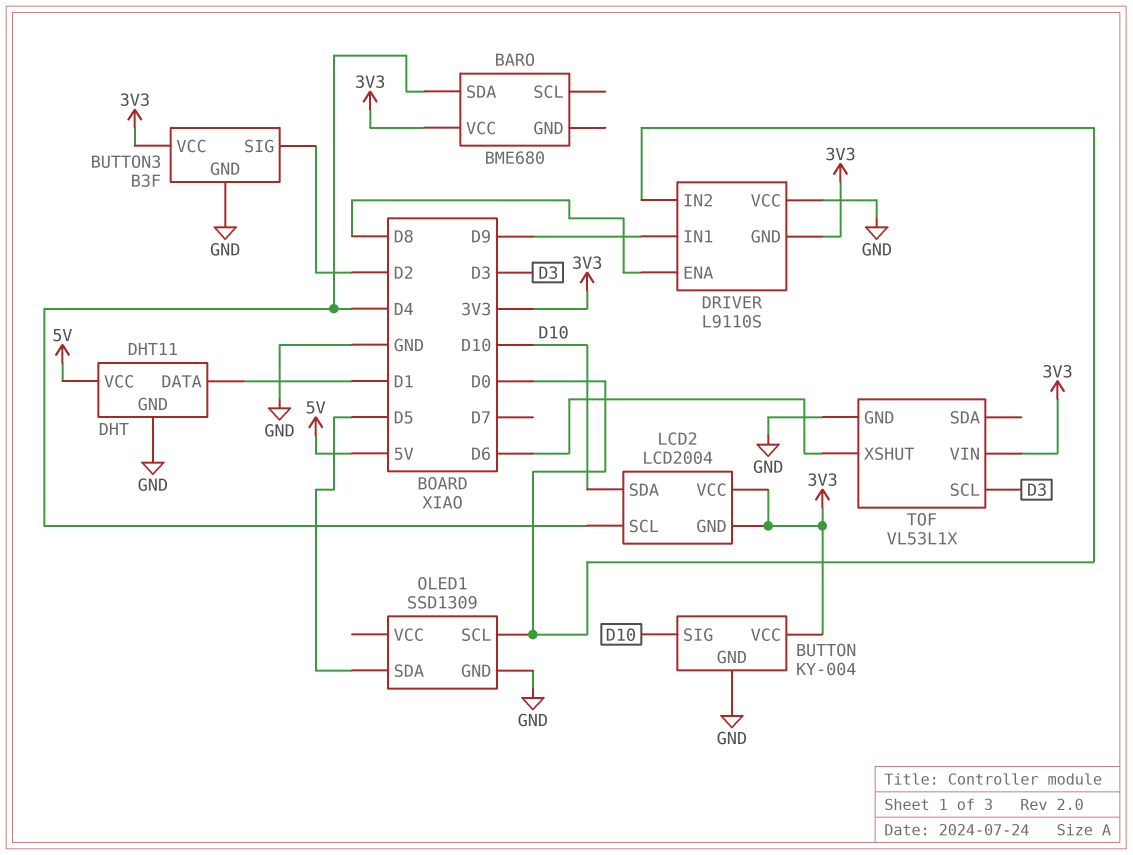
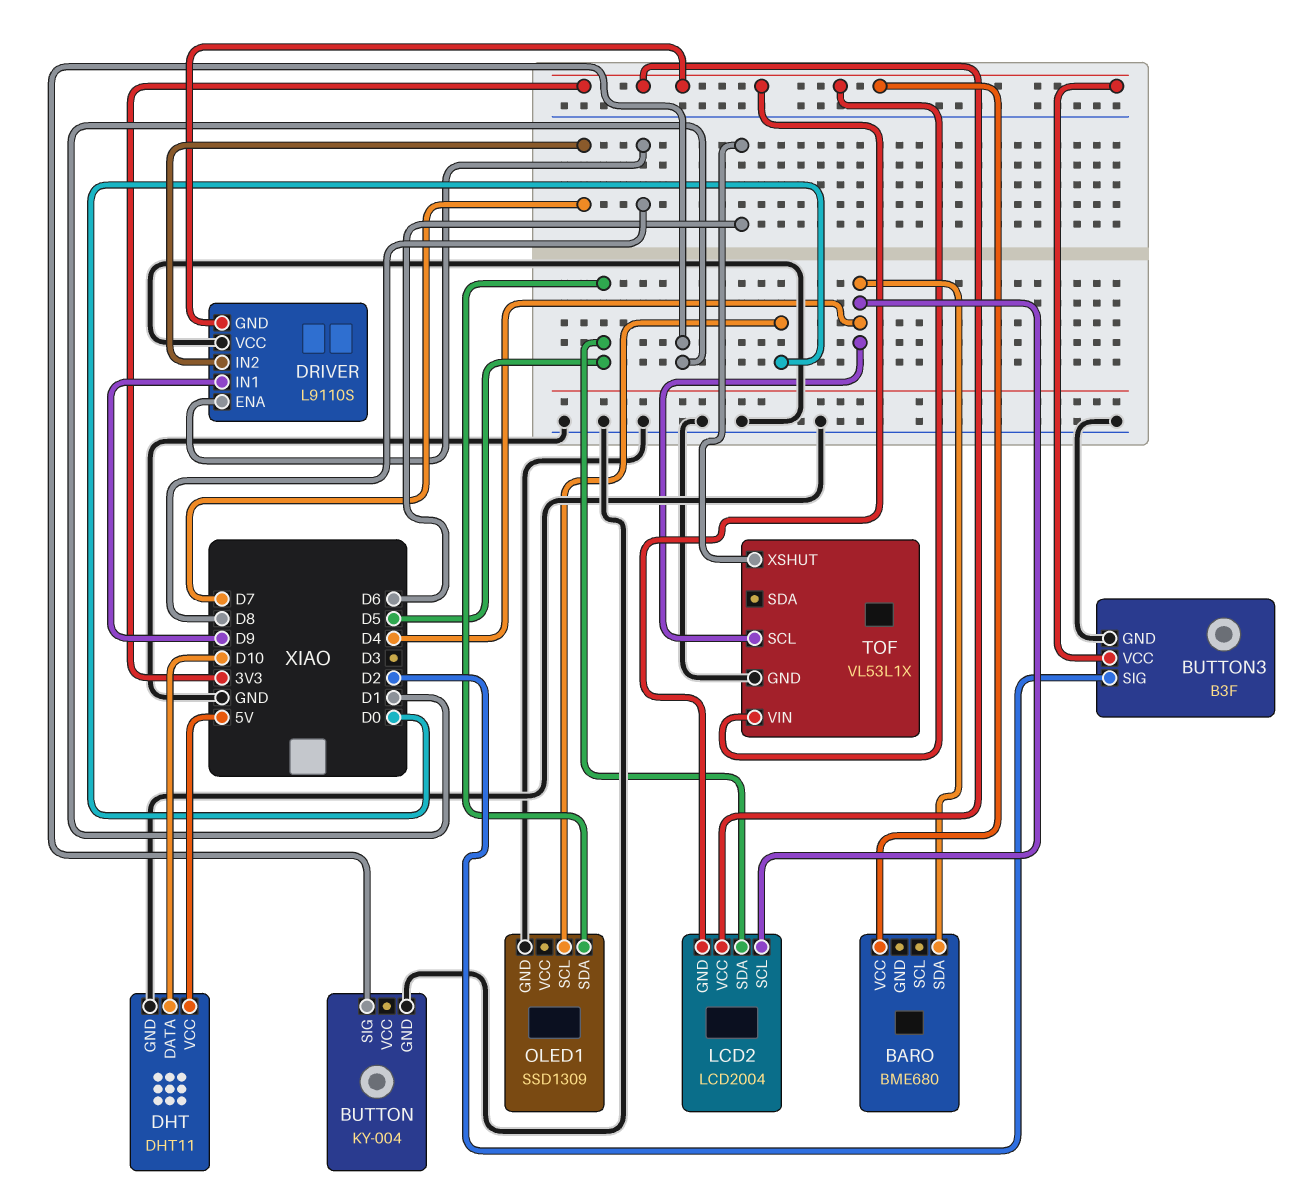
BUTTON pin SIG: D10 -> D1
BUTTON pin VCC: 3V3 -> none
DHT pin DATA: D1 -> D10
DRIVER pin IN2: D0 -> D7
LCD2 pin SDA: D10 -> D5
TOF pin SCL: D3 -> D4

